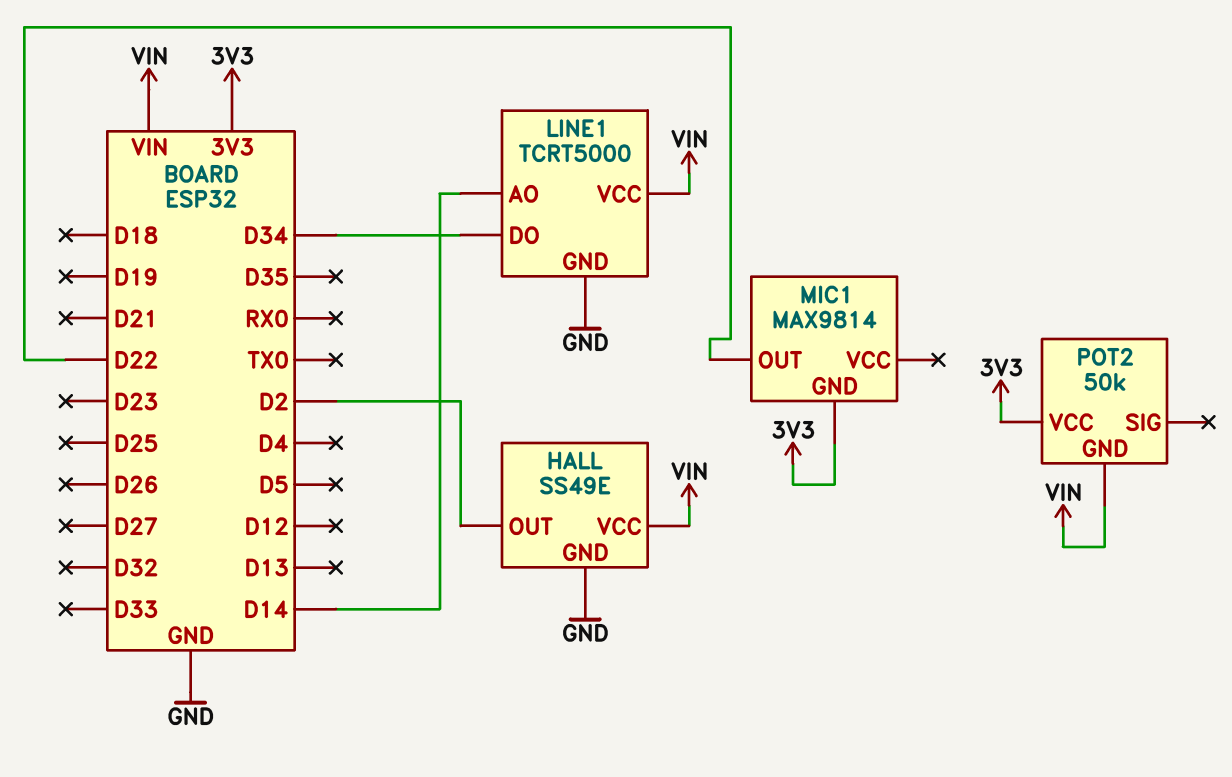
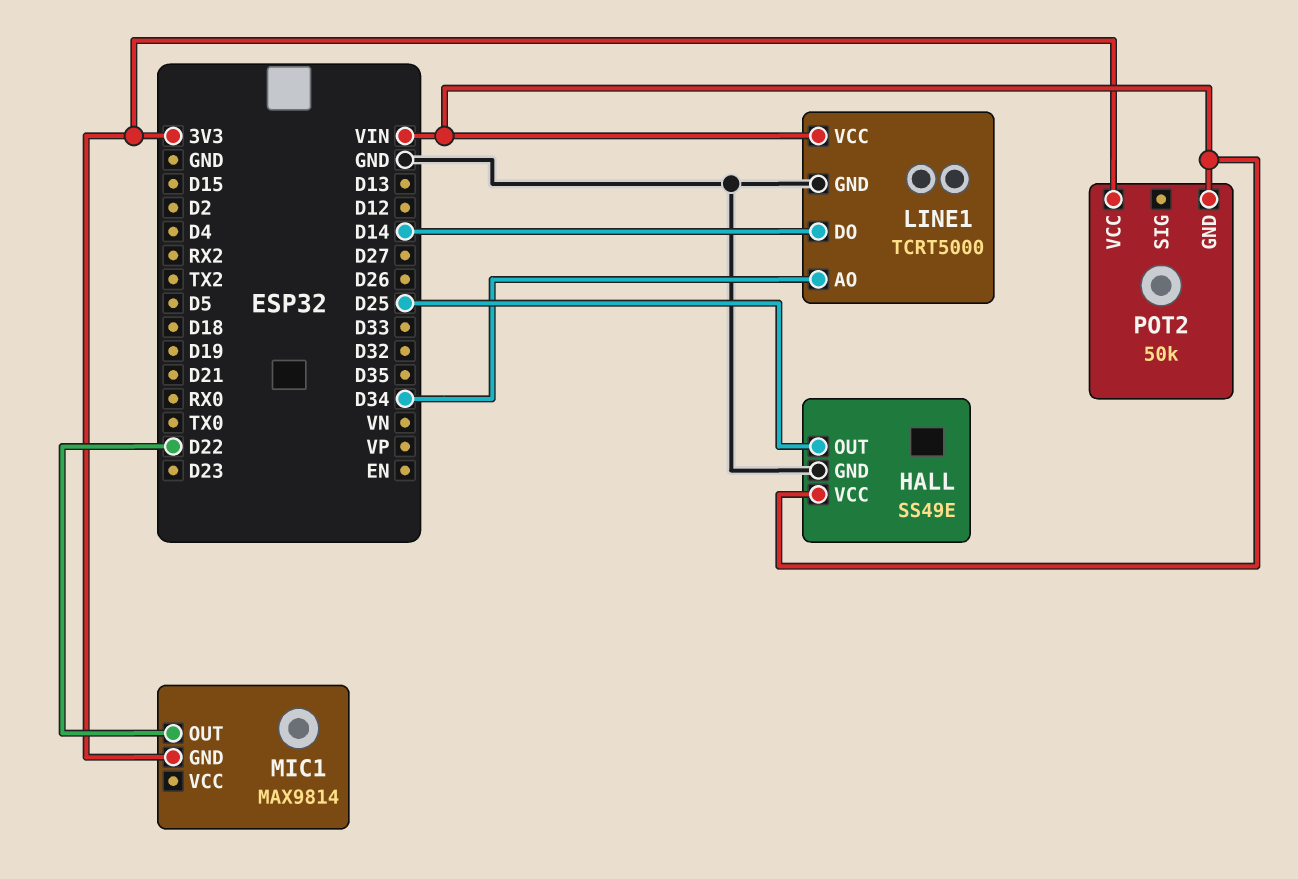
HALL pin OUT: D2 -> D25
LINE1 pin AO: D14 -> D34
LINE1 pin DO: D34 -> D14

